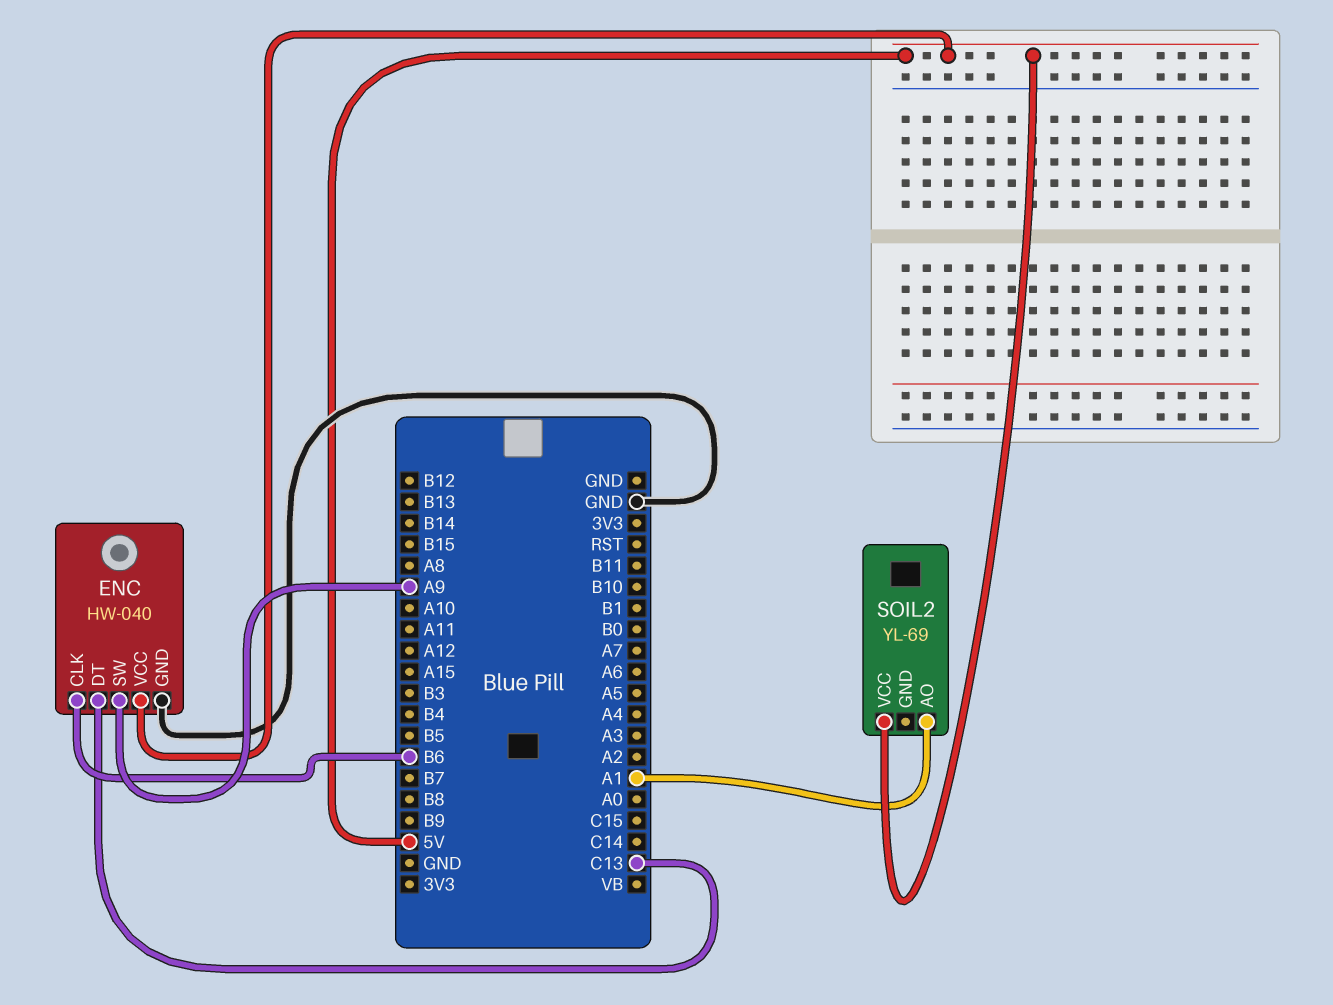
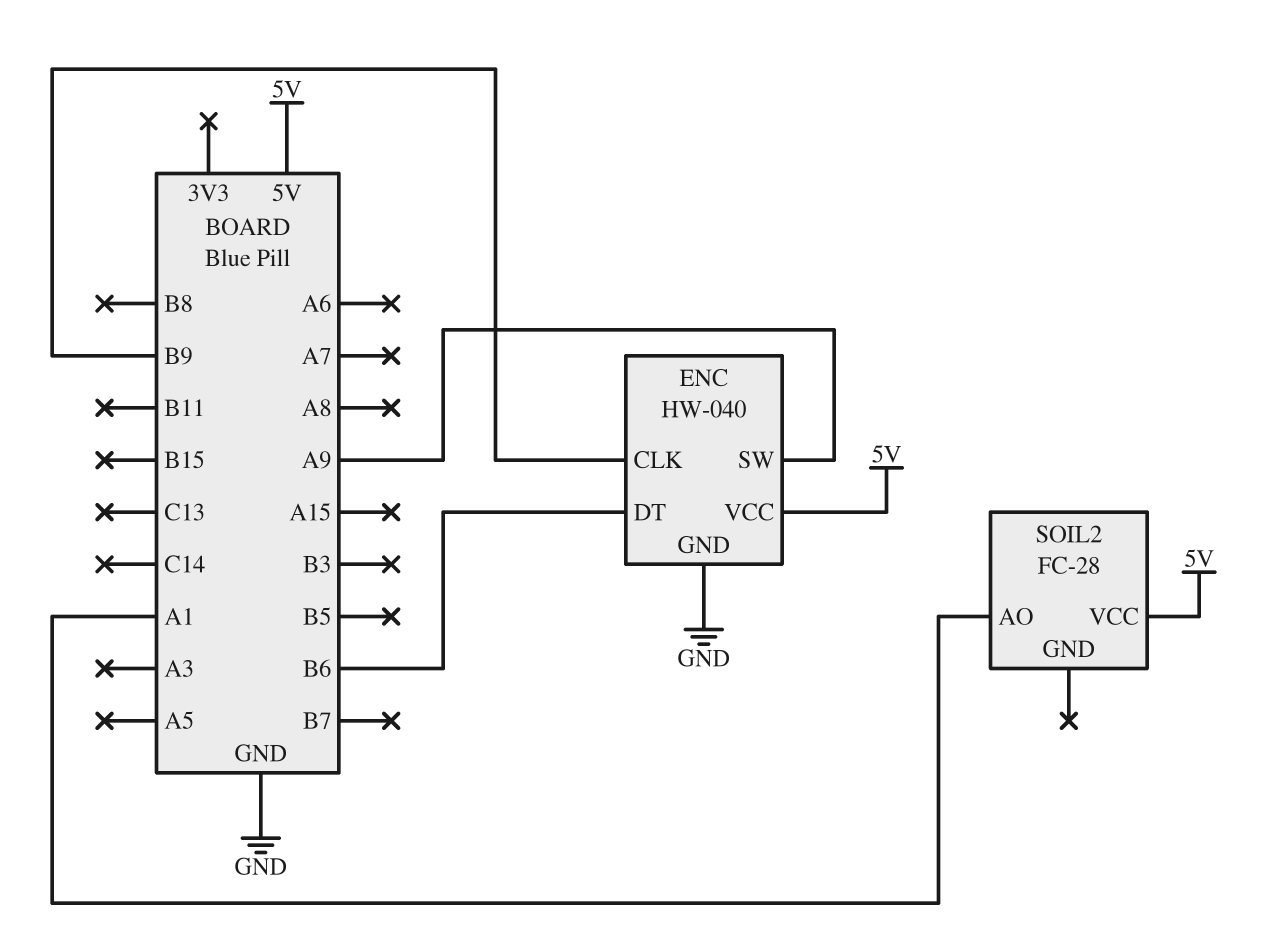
ENC pin CLK: B6 -> B9
ENC pin DT: C13 -> B6
SOIL2: YL-69 -> FC-28

